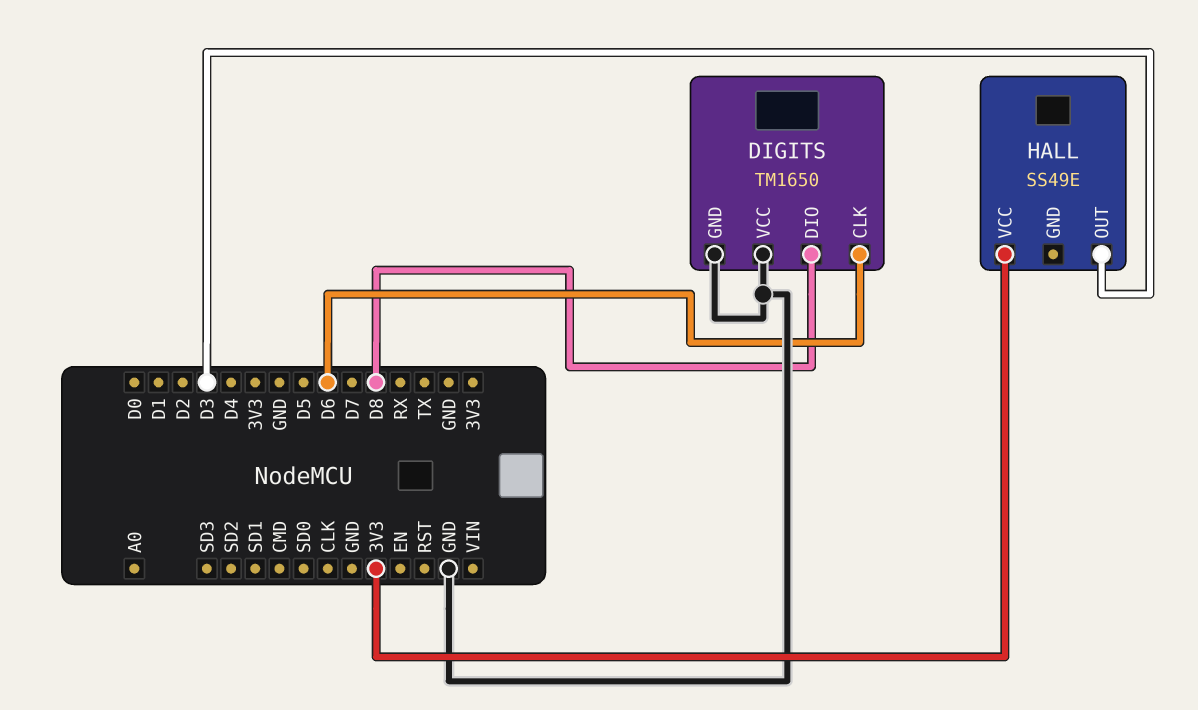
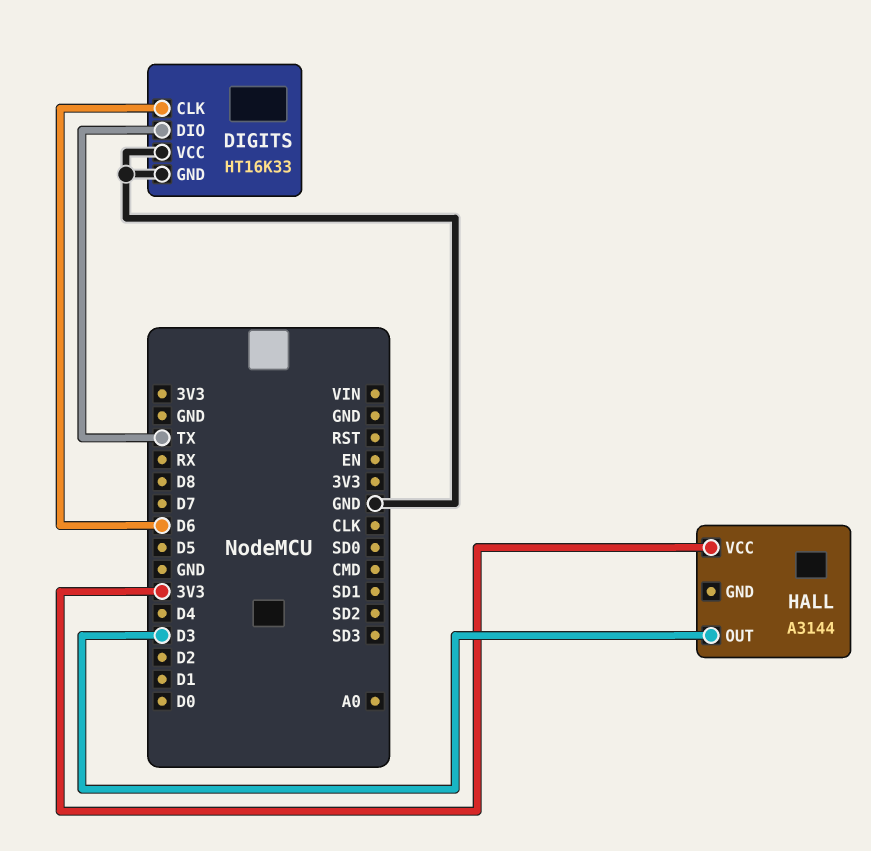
DIGITS: TM1650 -> HT16K33
DIGITS pin DIO: D8 -> TX
HALL: SS49E -> A3144

